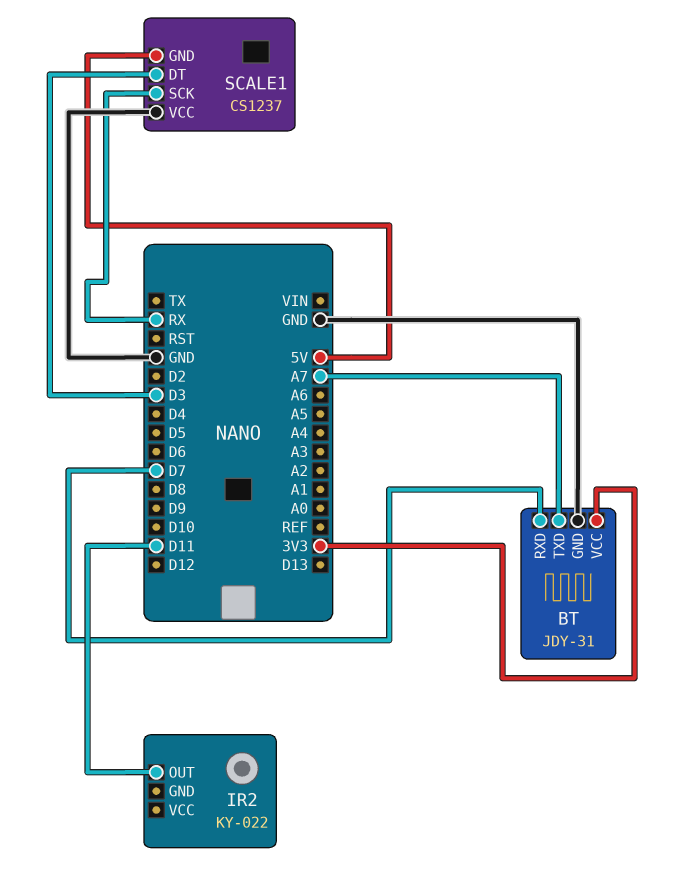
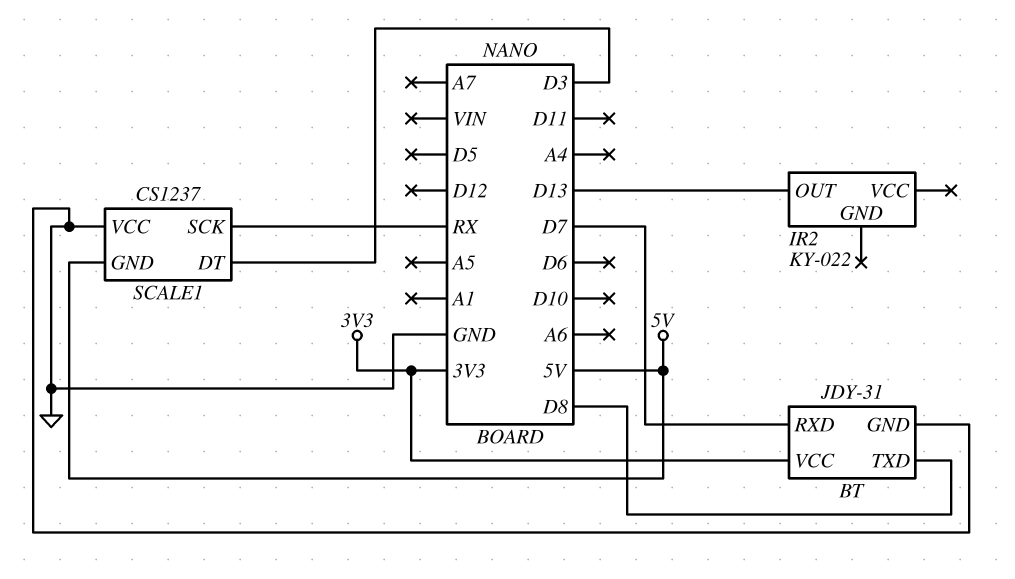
BT pin TXD: A7 -> D8
IR2 pin OUT: D11 -> D13

